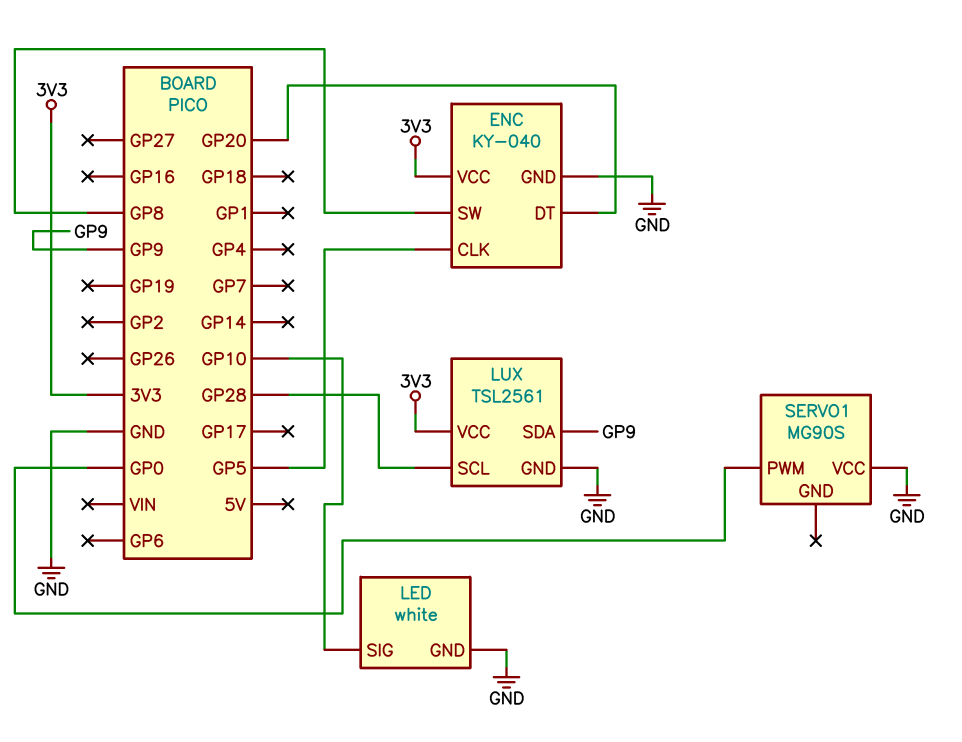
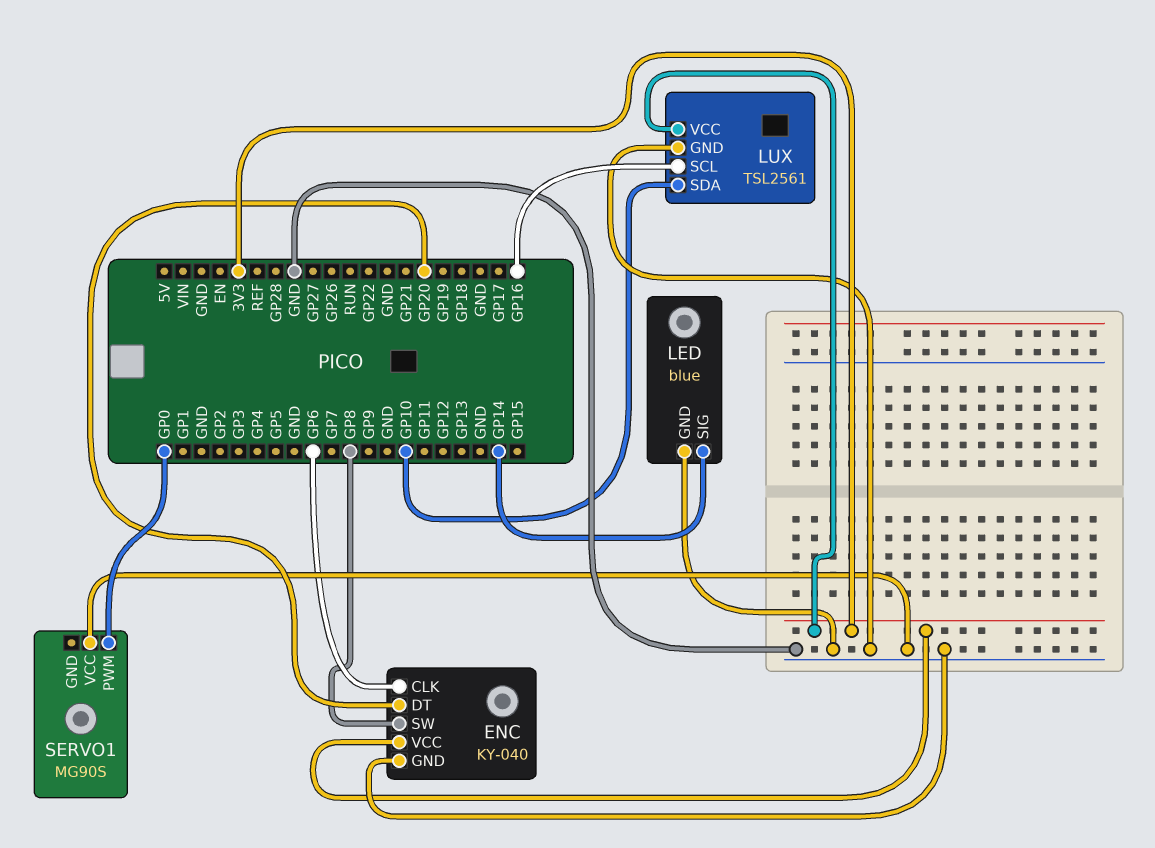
ENC pin CLK: GP5 -> GP6
LED: white -> blue
LED pin SIG: GP10 -> GP14
LUX pin SCL: GP28 -> GP16
LUX pin SDA: GP9 -> GP10

